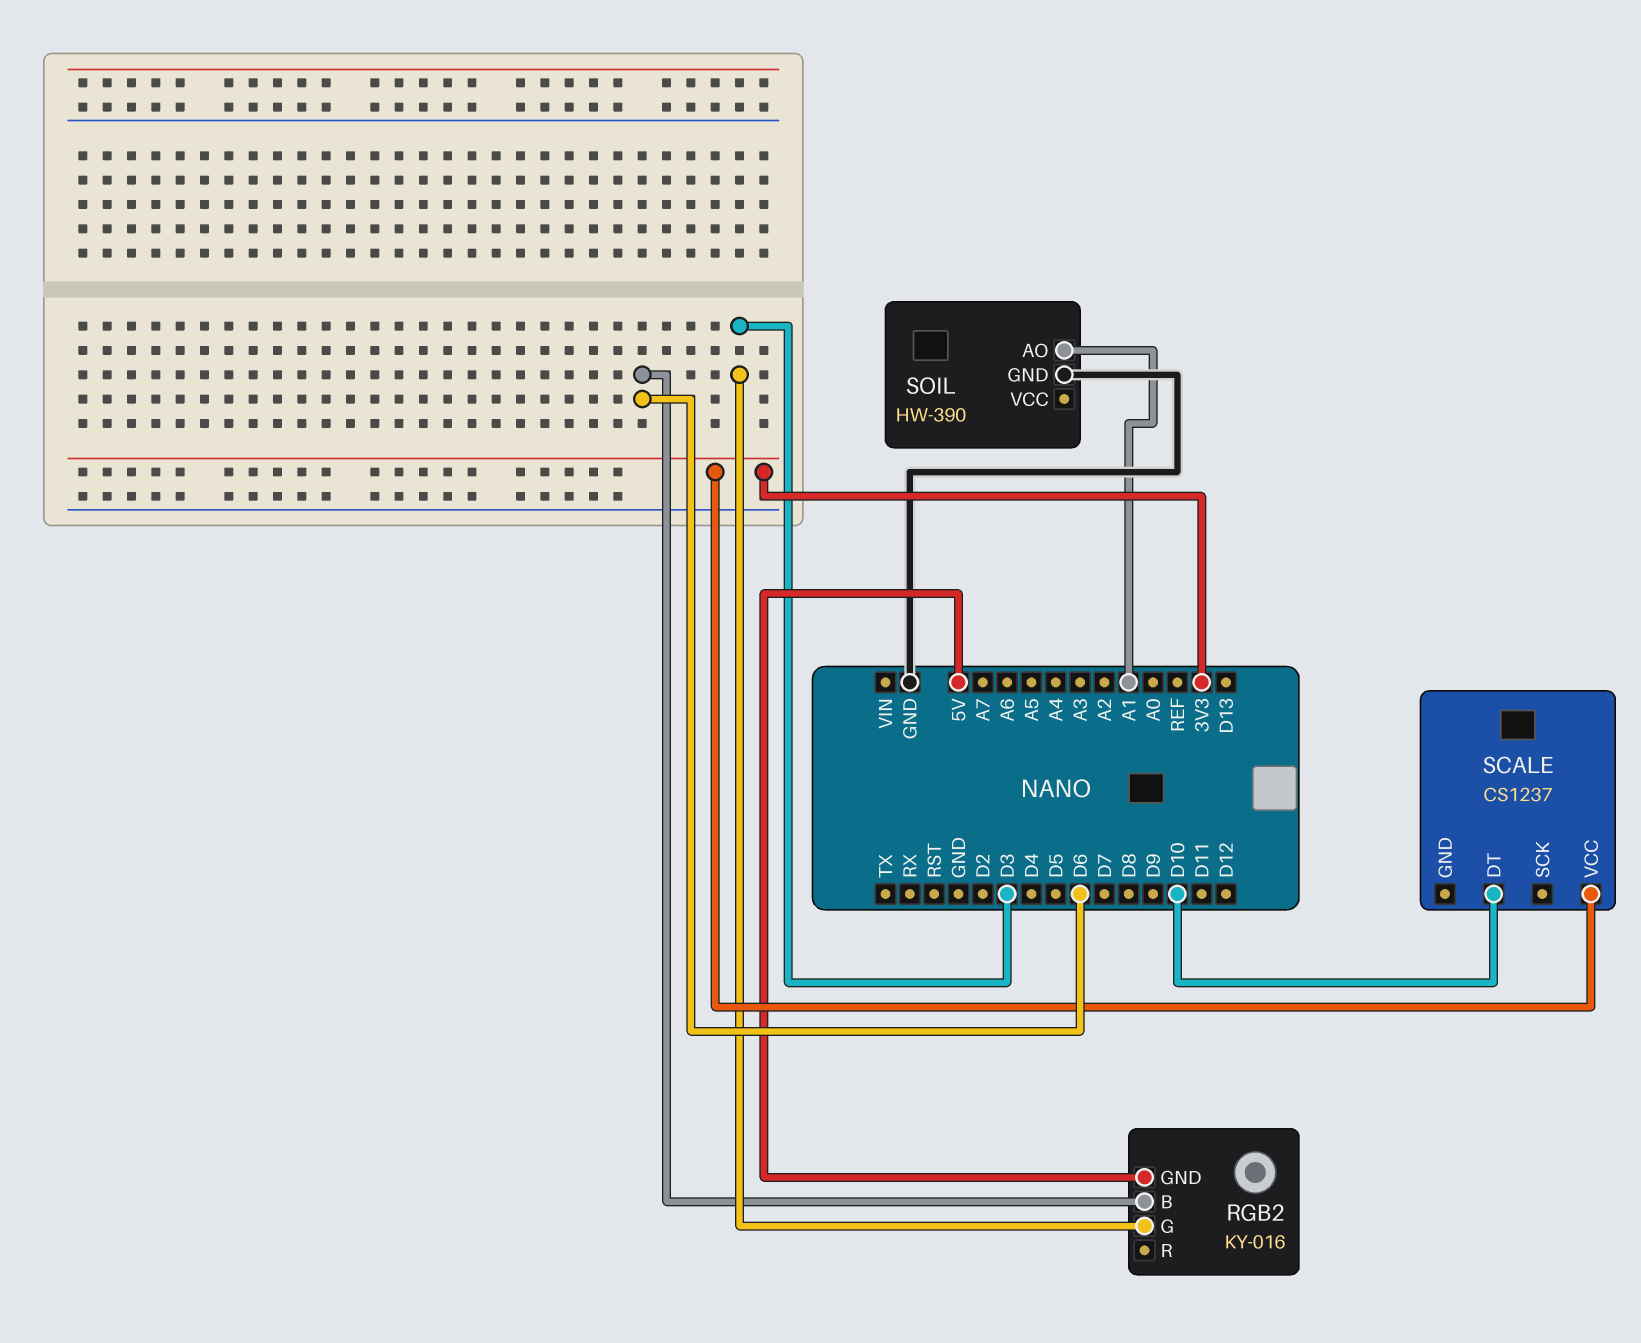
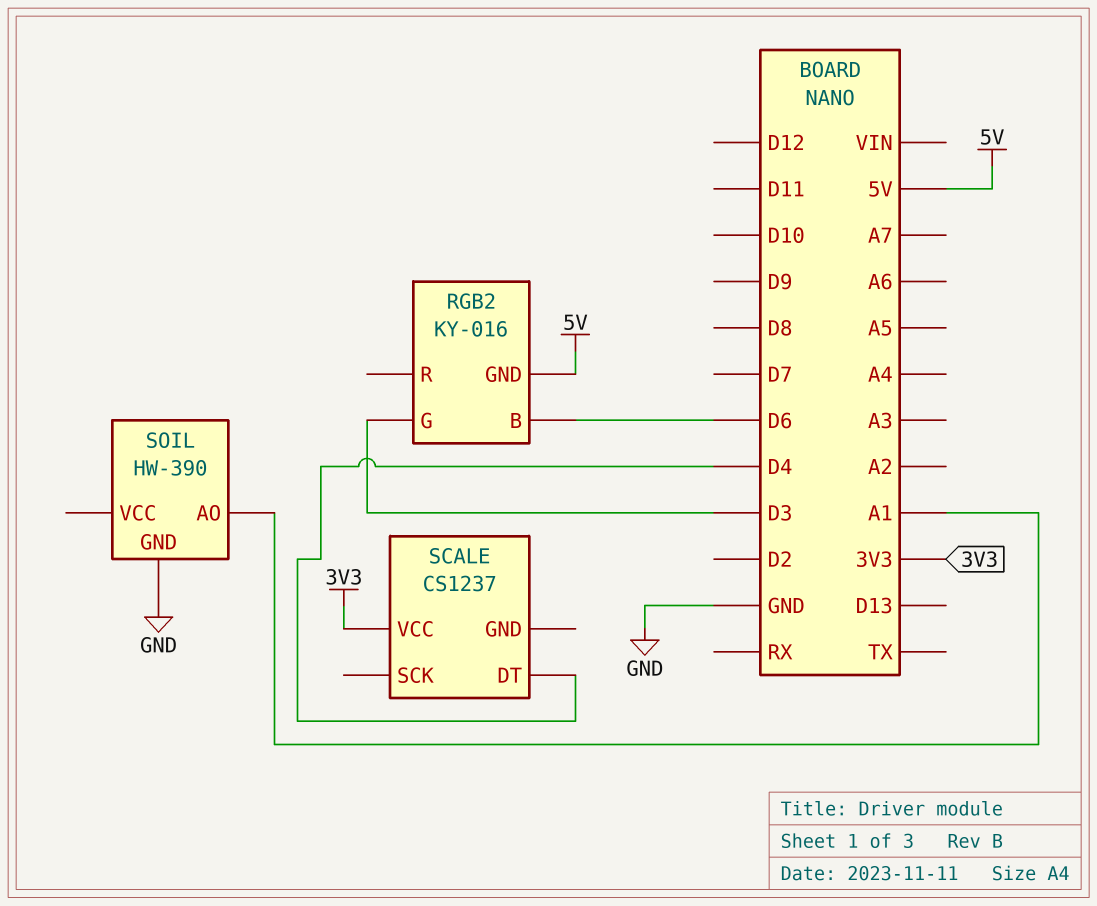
SCALE pin DT: D10 -> D4

